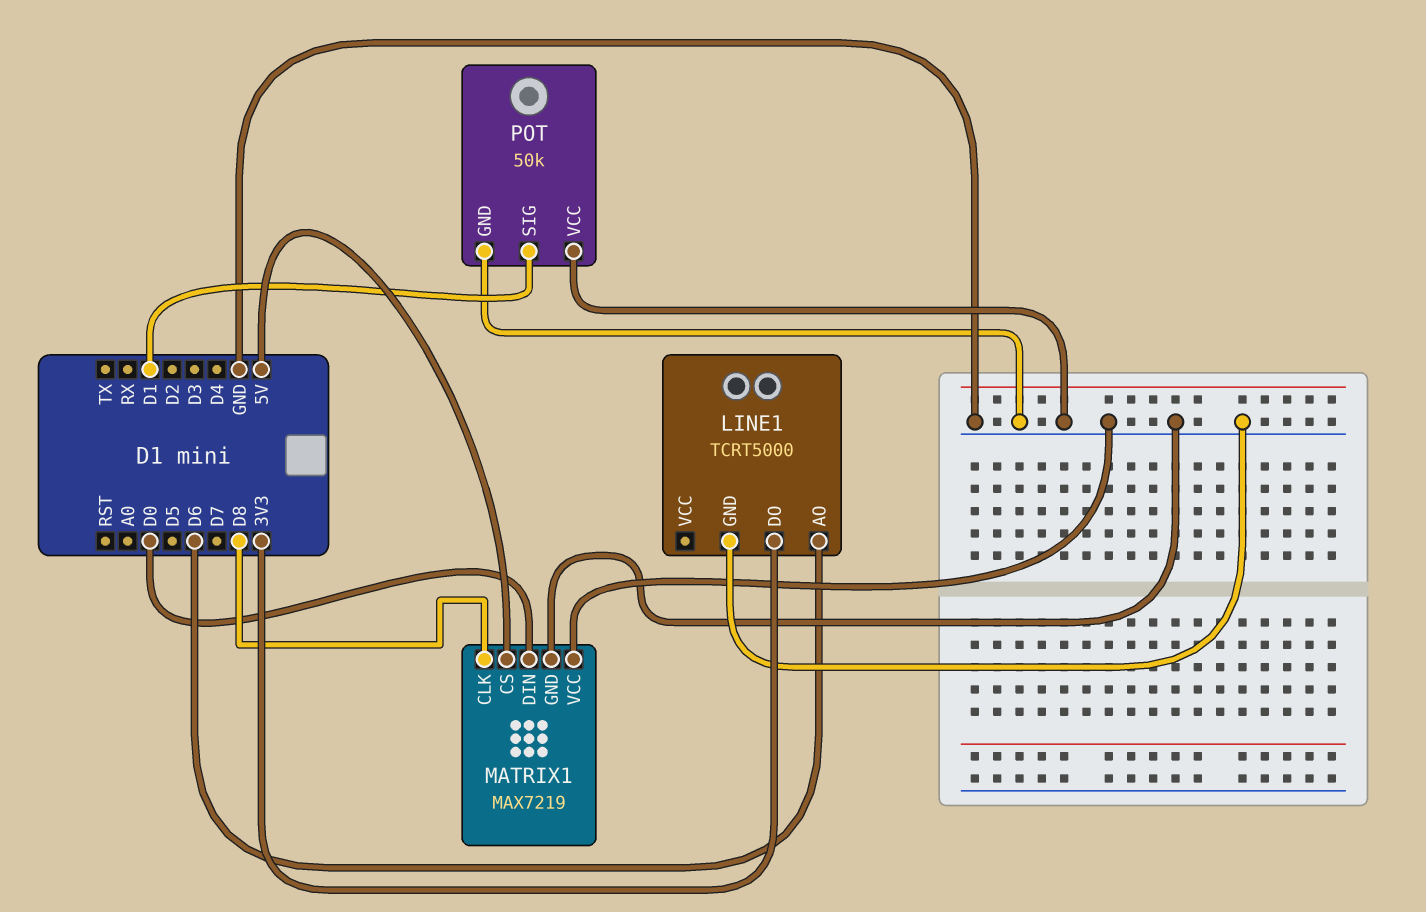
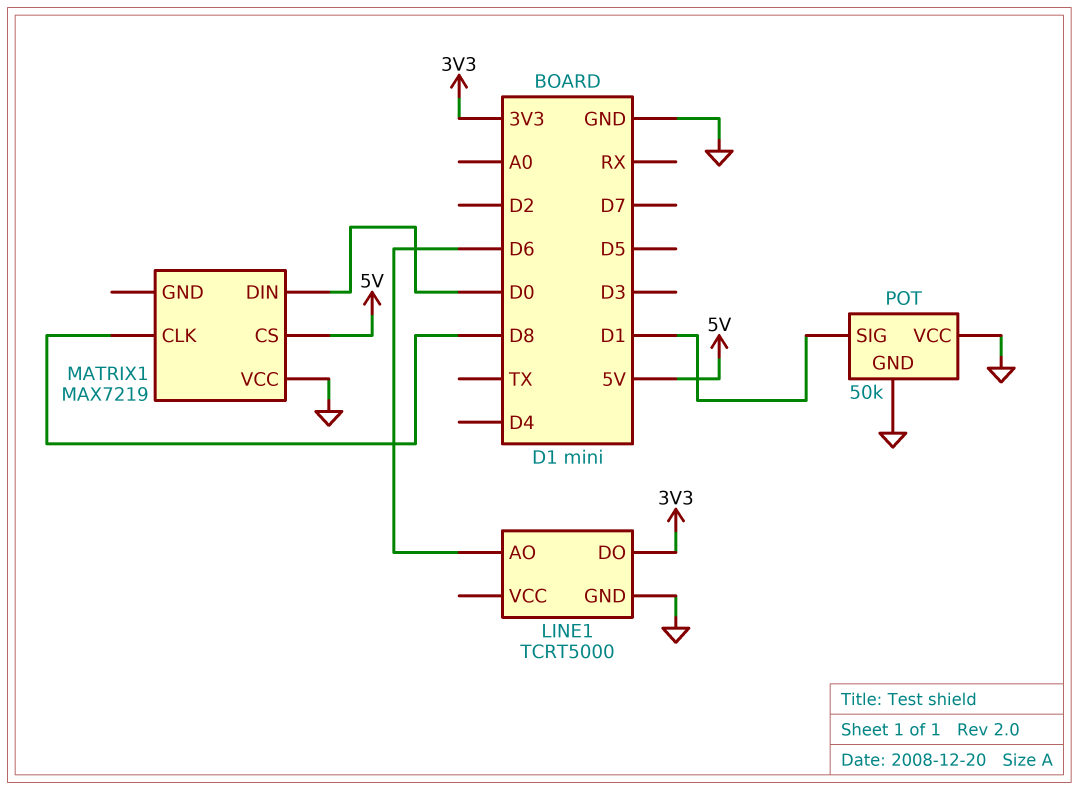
MATRIX1 pin GND: GND -> none

